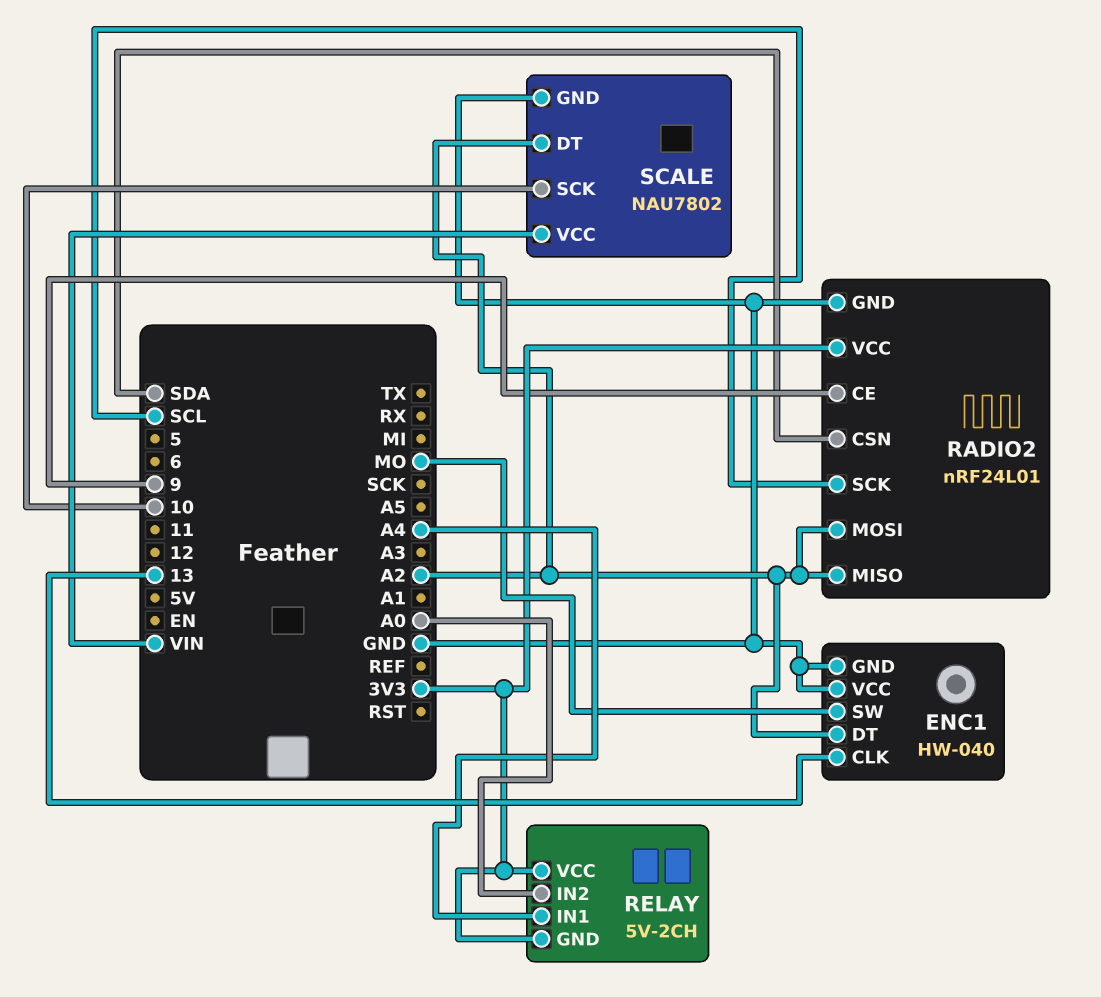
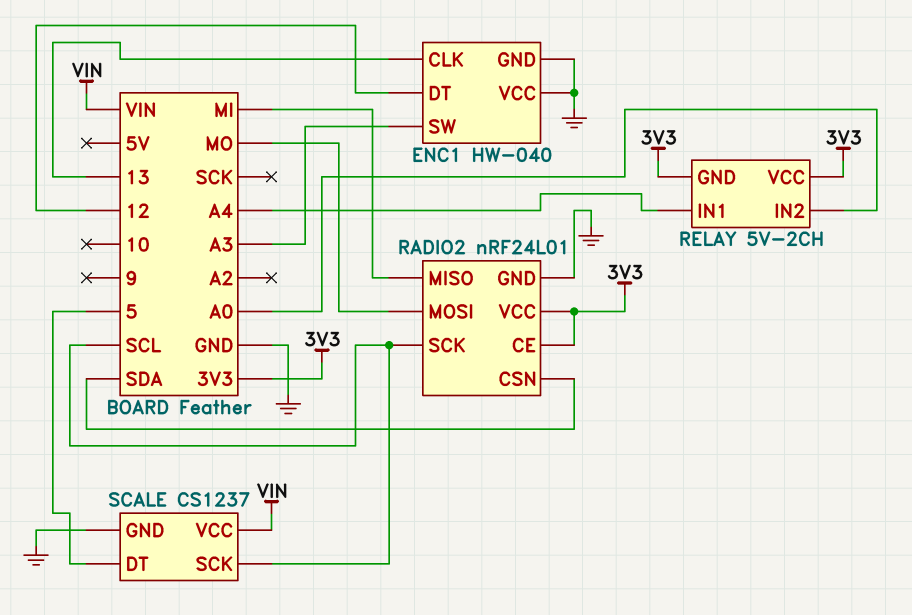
ENC1 pin DT: A2 -> 12
ENC1 pin SW: MO -> A3
RADIO2 pin CE: 9 -> 3V3
RADIO2 pin MISO: A2 -> MI
RADIO2 pin MOSI: A2 -> MO
SCALE: NAU7802 -> CS1237
SCALE pin DT: A2 -> 5
SCALE pin SCK: 10 -> SCL

